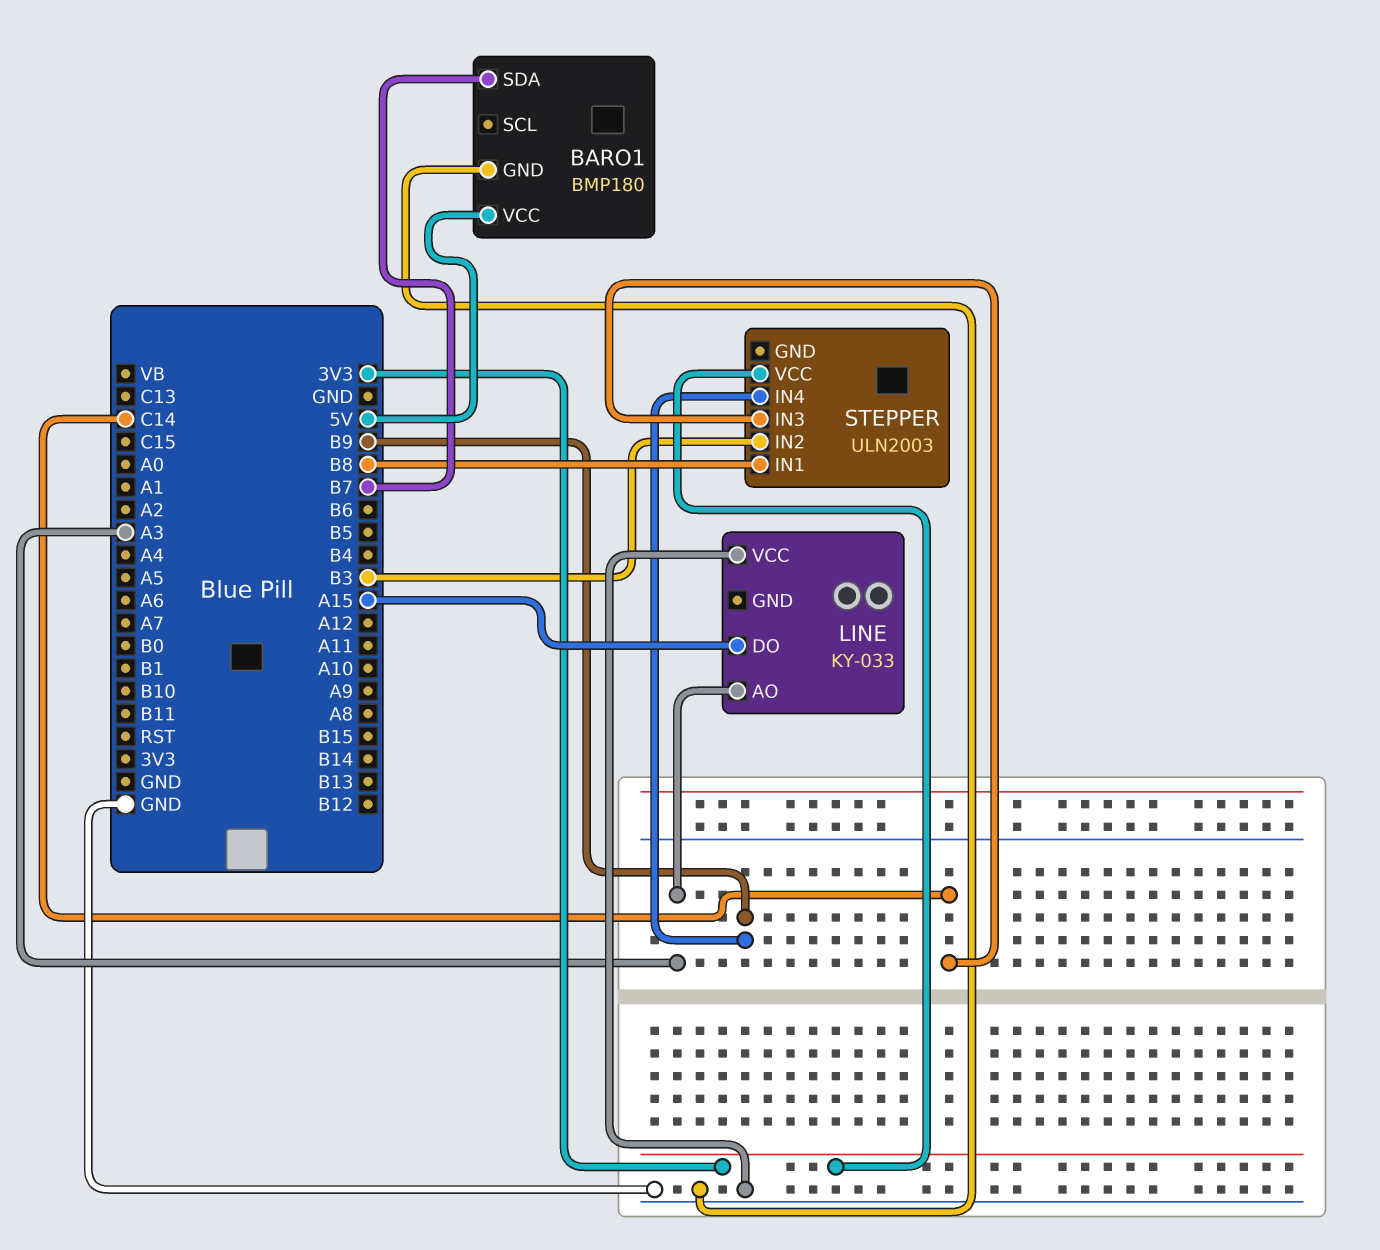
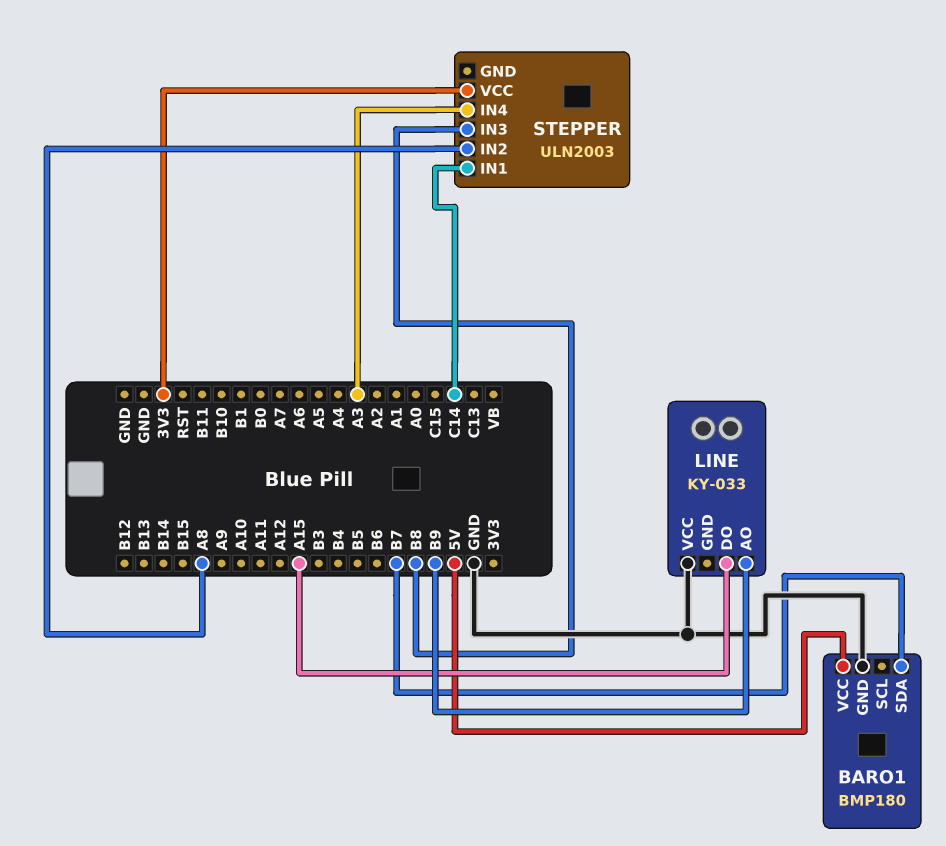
LINE pin AO: A3 -> B9
STEPPER pin IN1: B8 -> C14
STEPPER pin IN2: B3 -> A8
STEPPER pin IN3: C14 -> B8
STEPPER pin IN4: B9 -> A3

